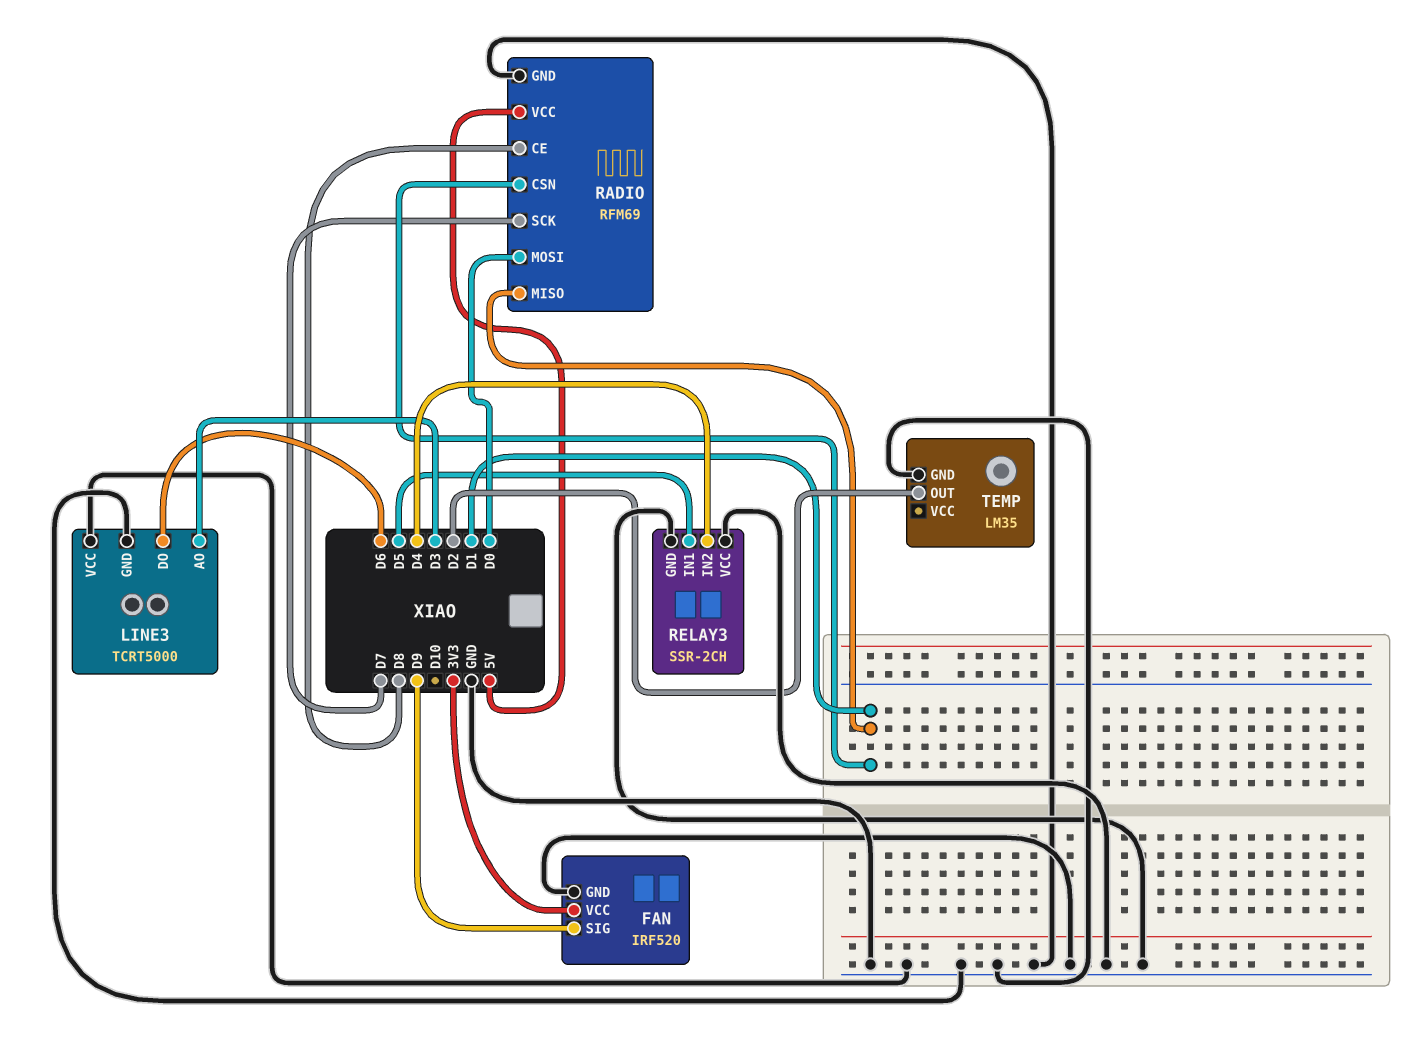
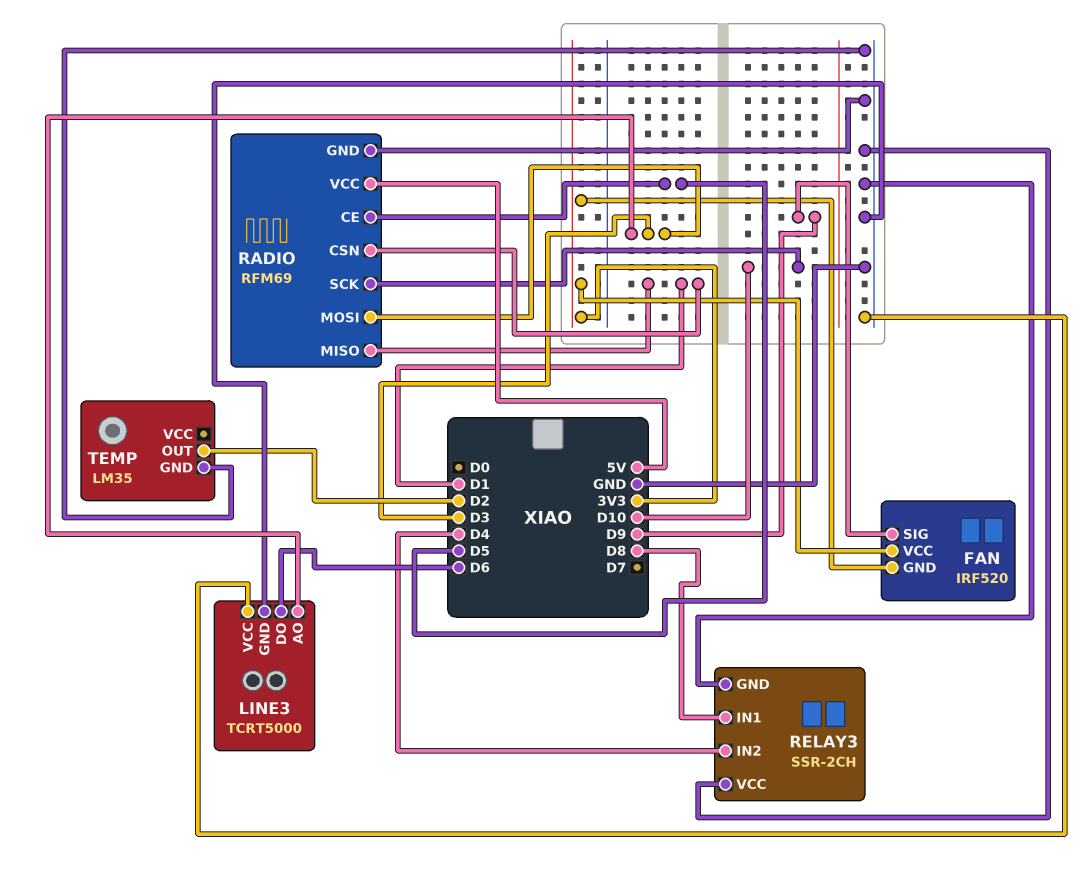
FAN pin GND: GND -> 3V3
RADIO pin CE: D8 -> D5
RADIO pin MOSI: D0 -> D3
RADIO pin SCK: D7 -> D10
RELAY3 pin IN1: D5 -> D8

